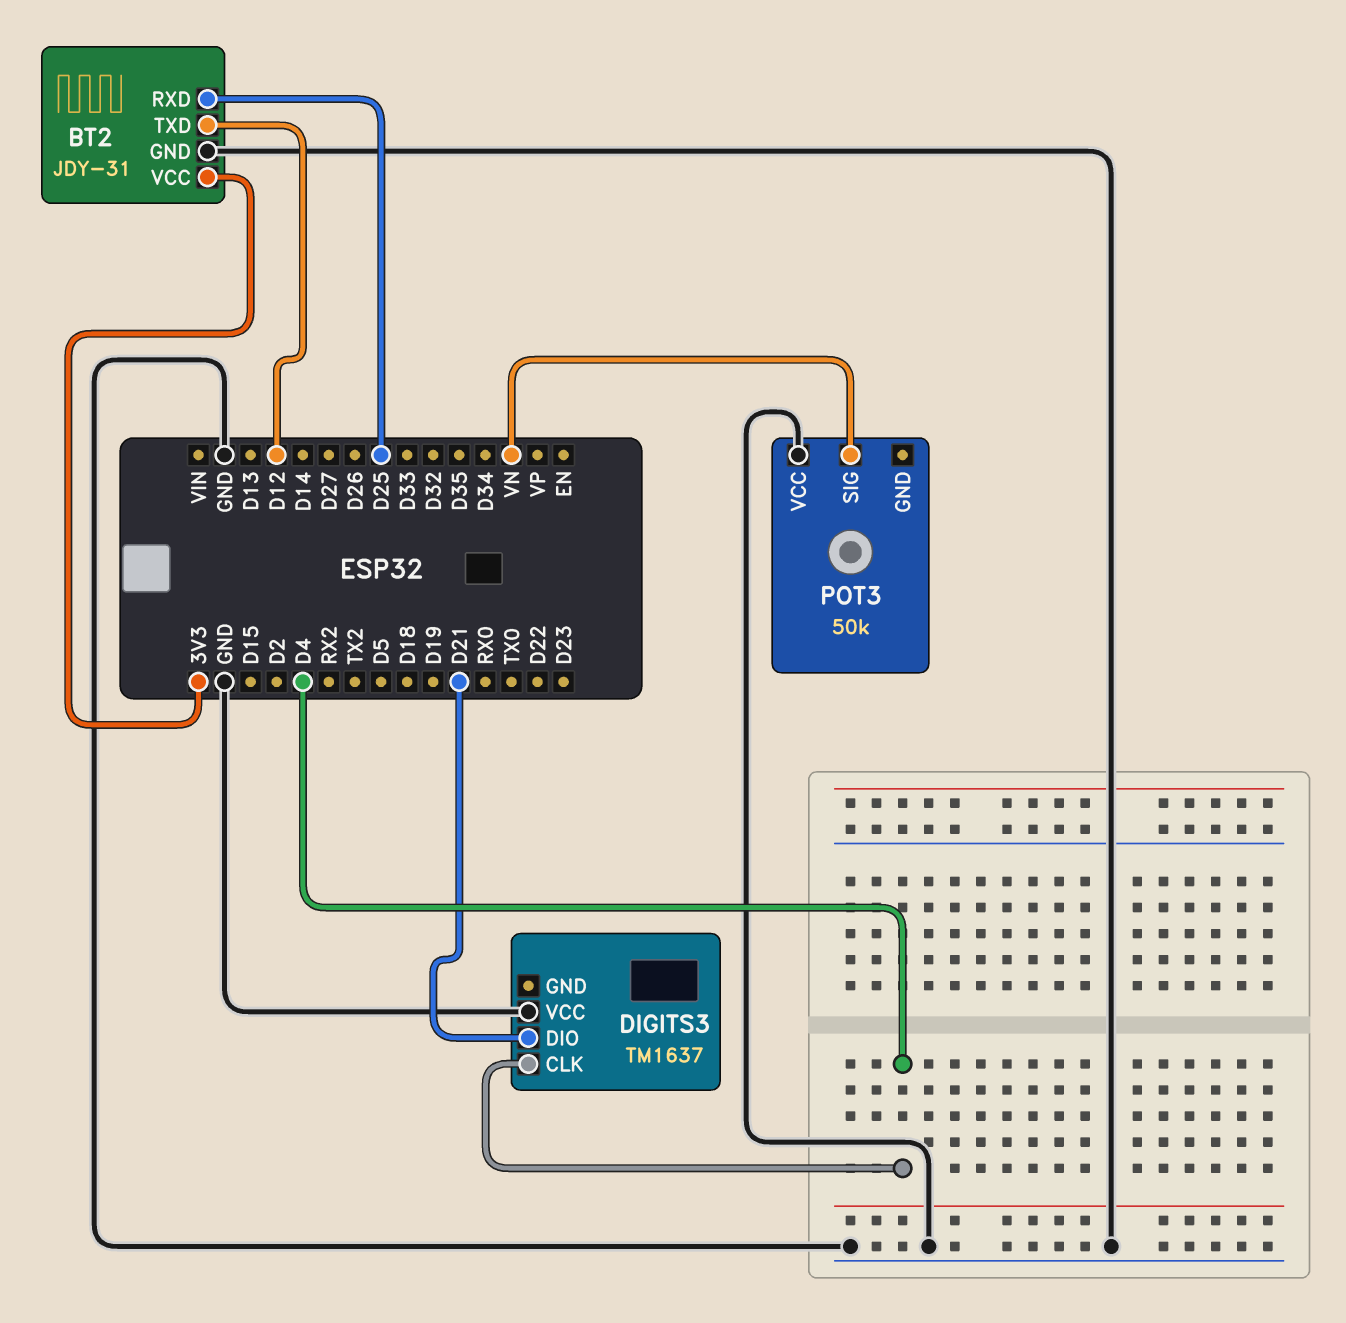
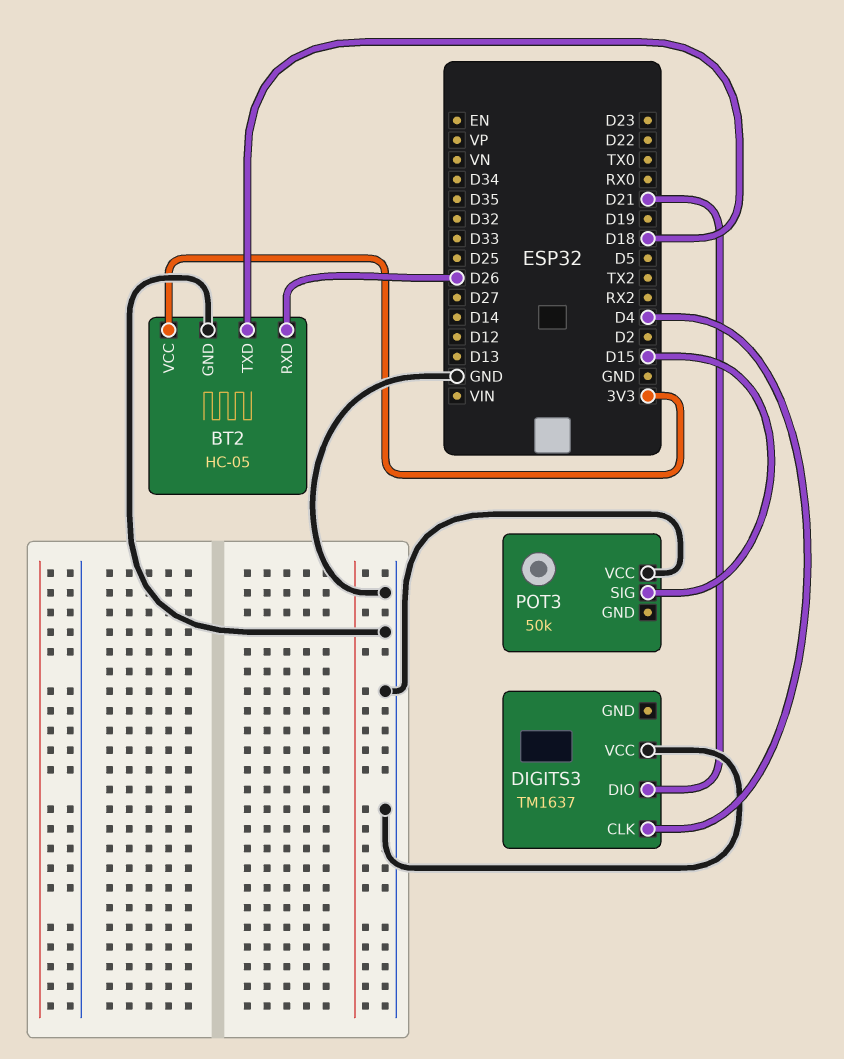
BT2: JDY-31 -> HC-05
BT2 pin RXD: D25 -> D26
BT2 pin TXD: D12 -> D18
POT3 pin SIG: VN -> D15

